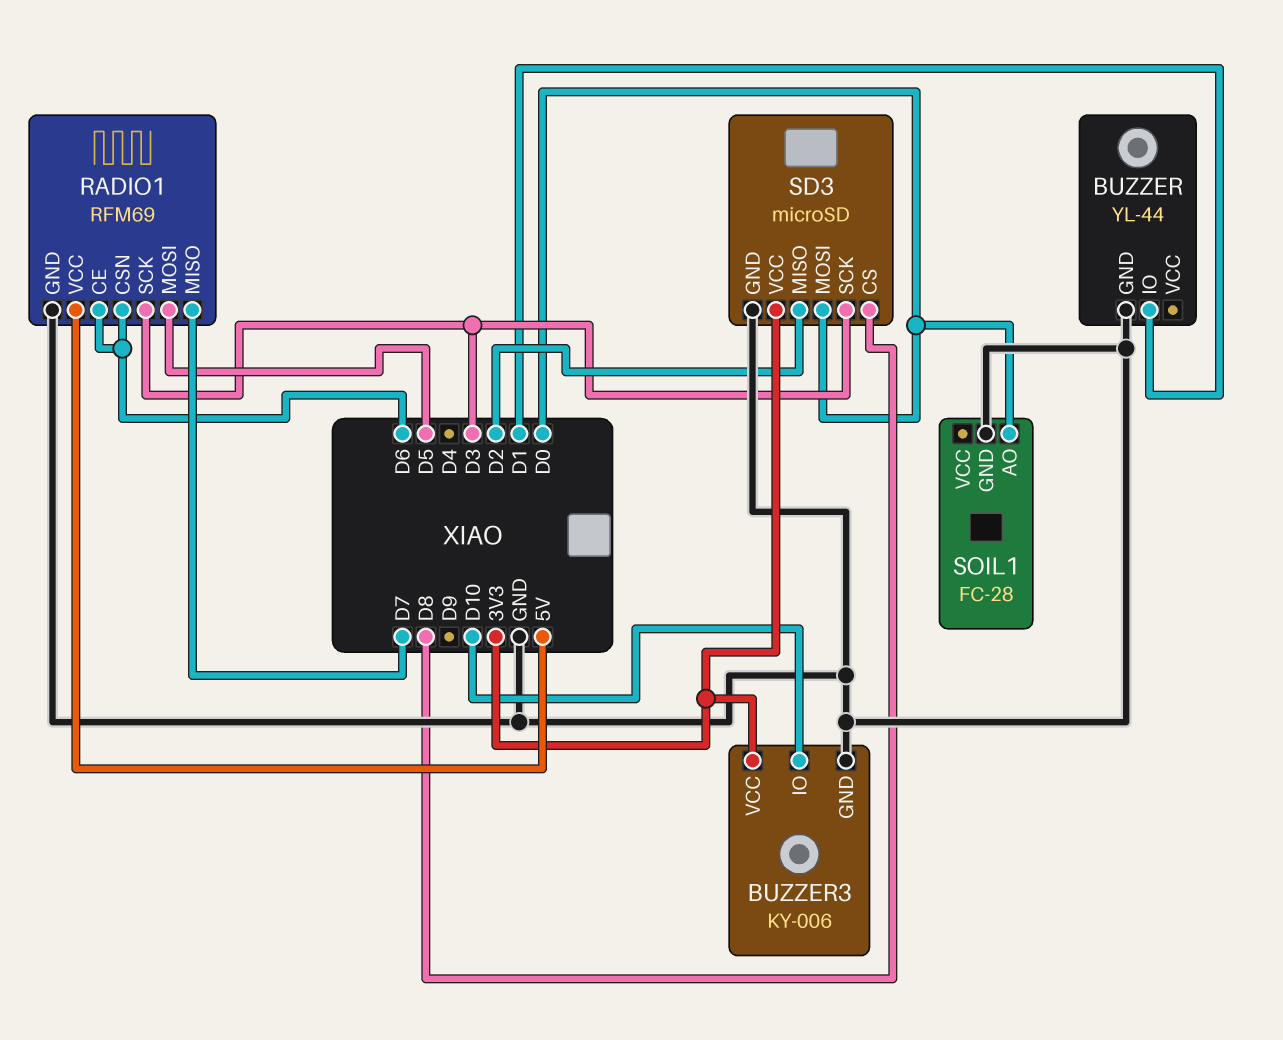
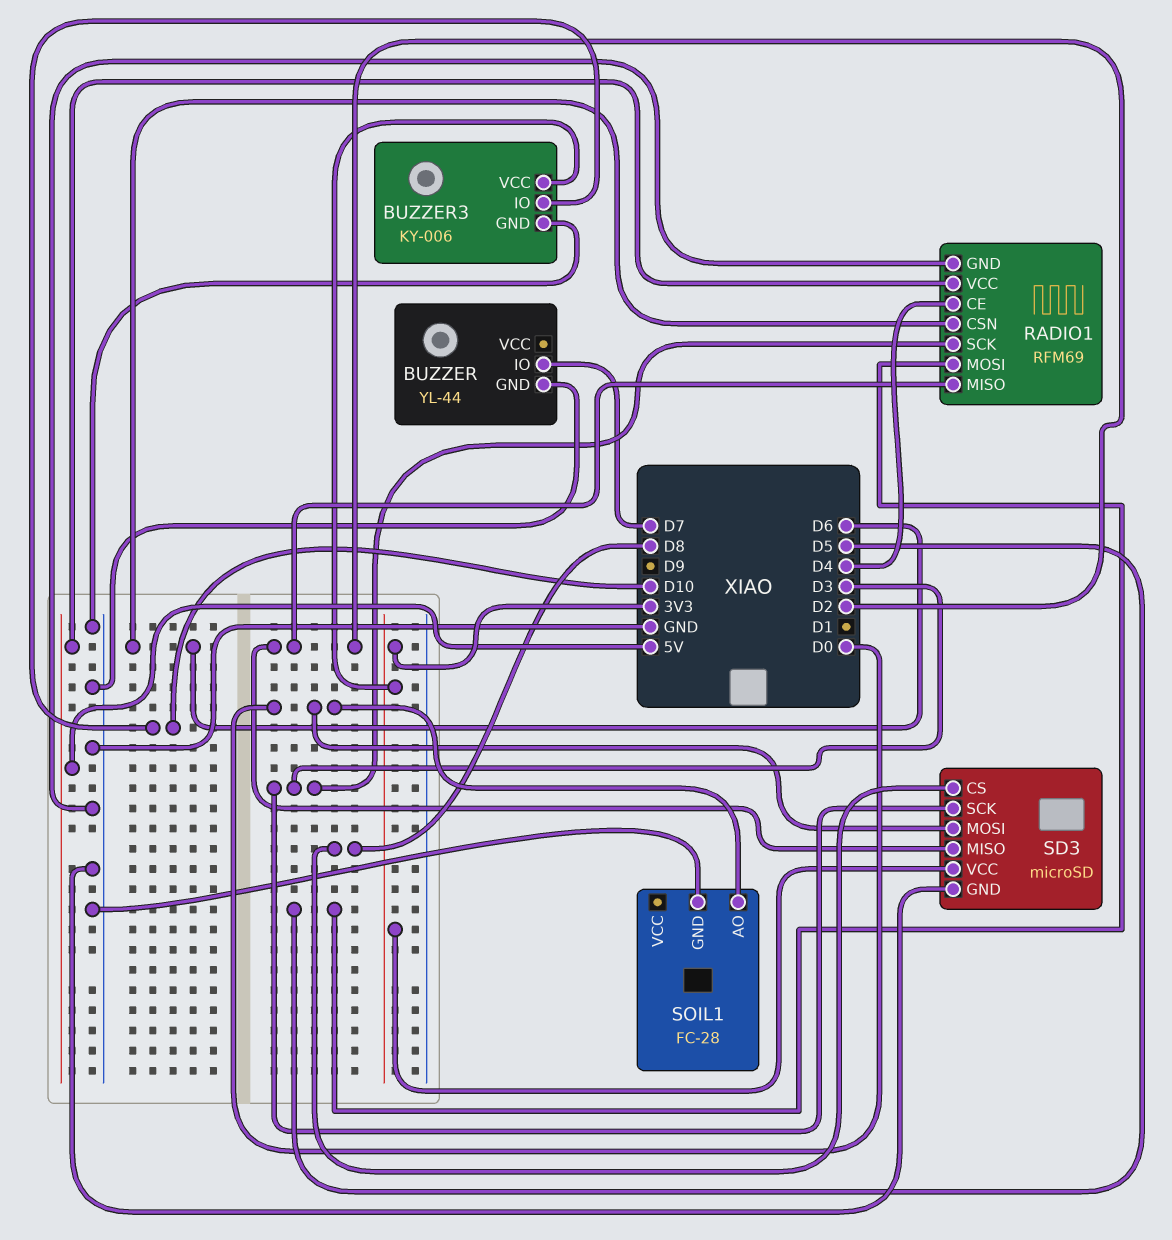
BUZZER pin IO: D1 -> D7
RADIO1 pin CE: D6 -> D4
RADIO1 pin MISO: D7 -> D2

